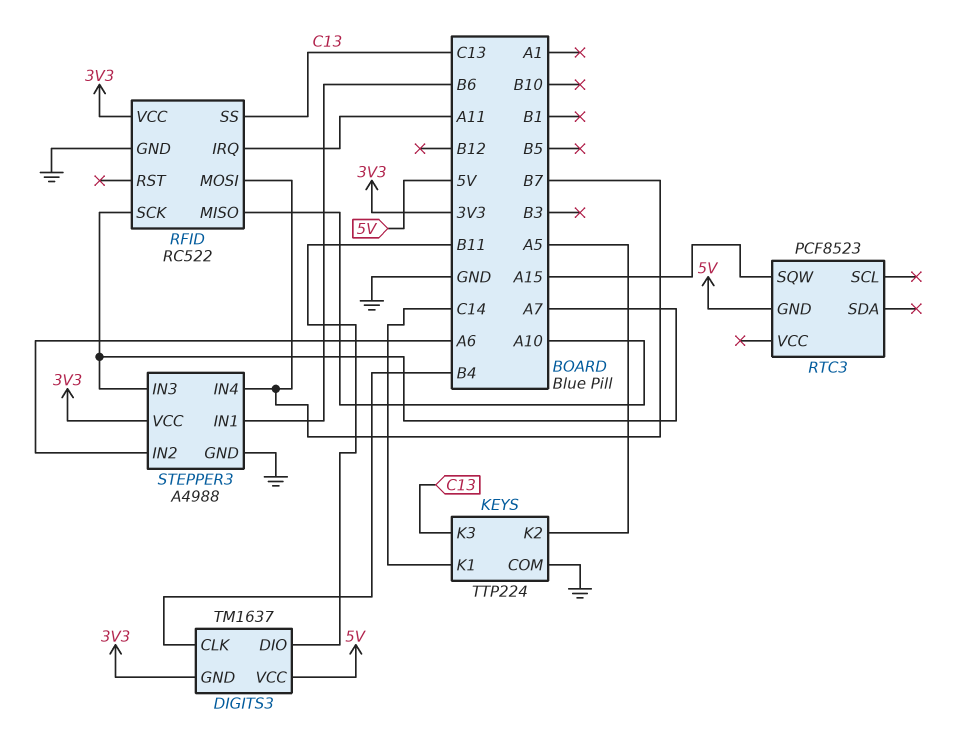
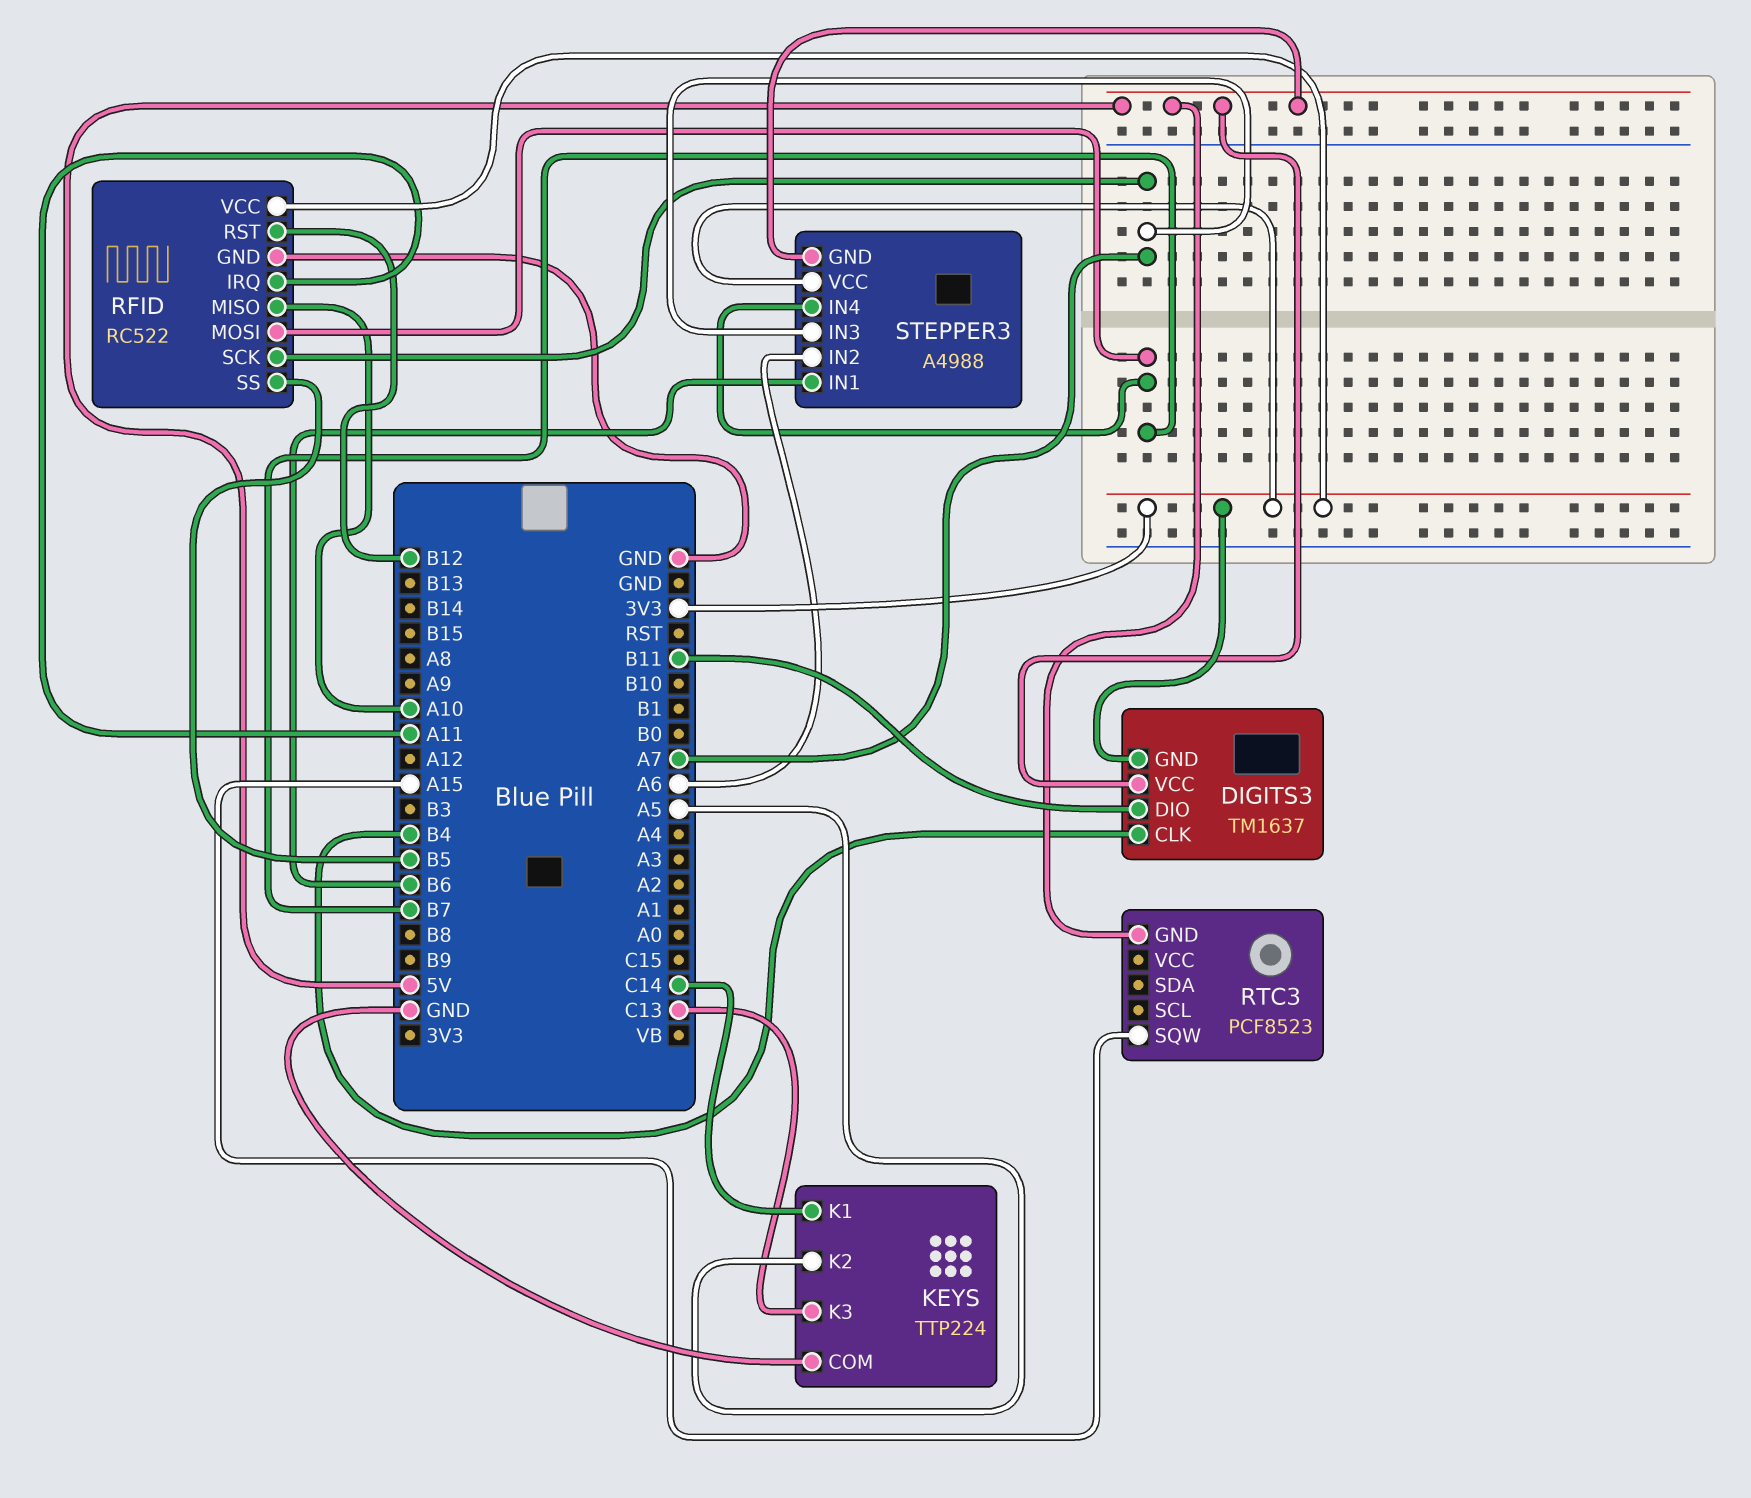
RFID pin RST: none -> B12
RFID pin SS: C13 -> B5
STEPPER3 pin GND: GND -> 5V

